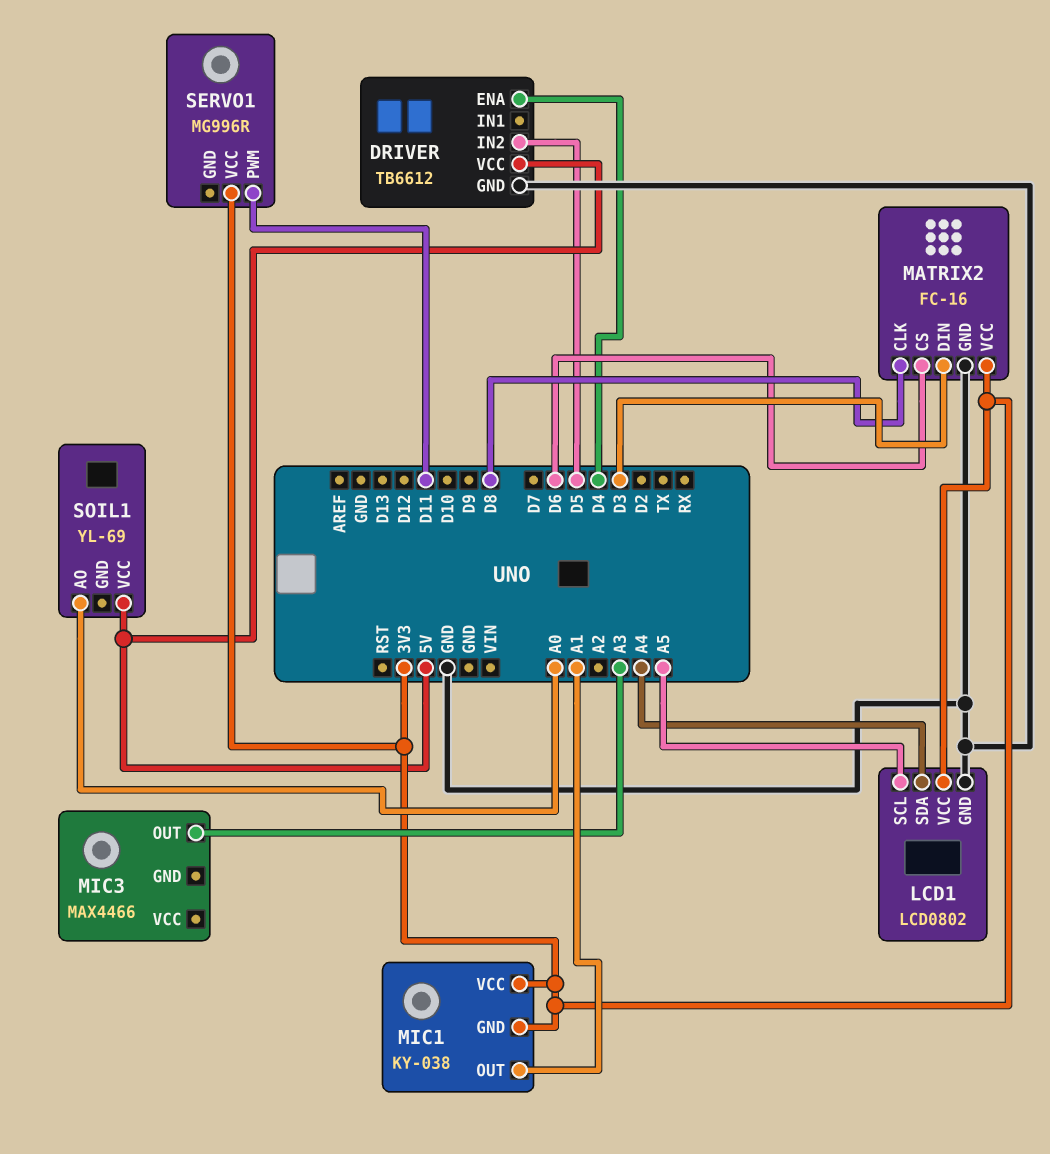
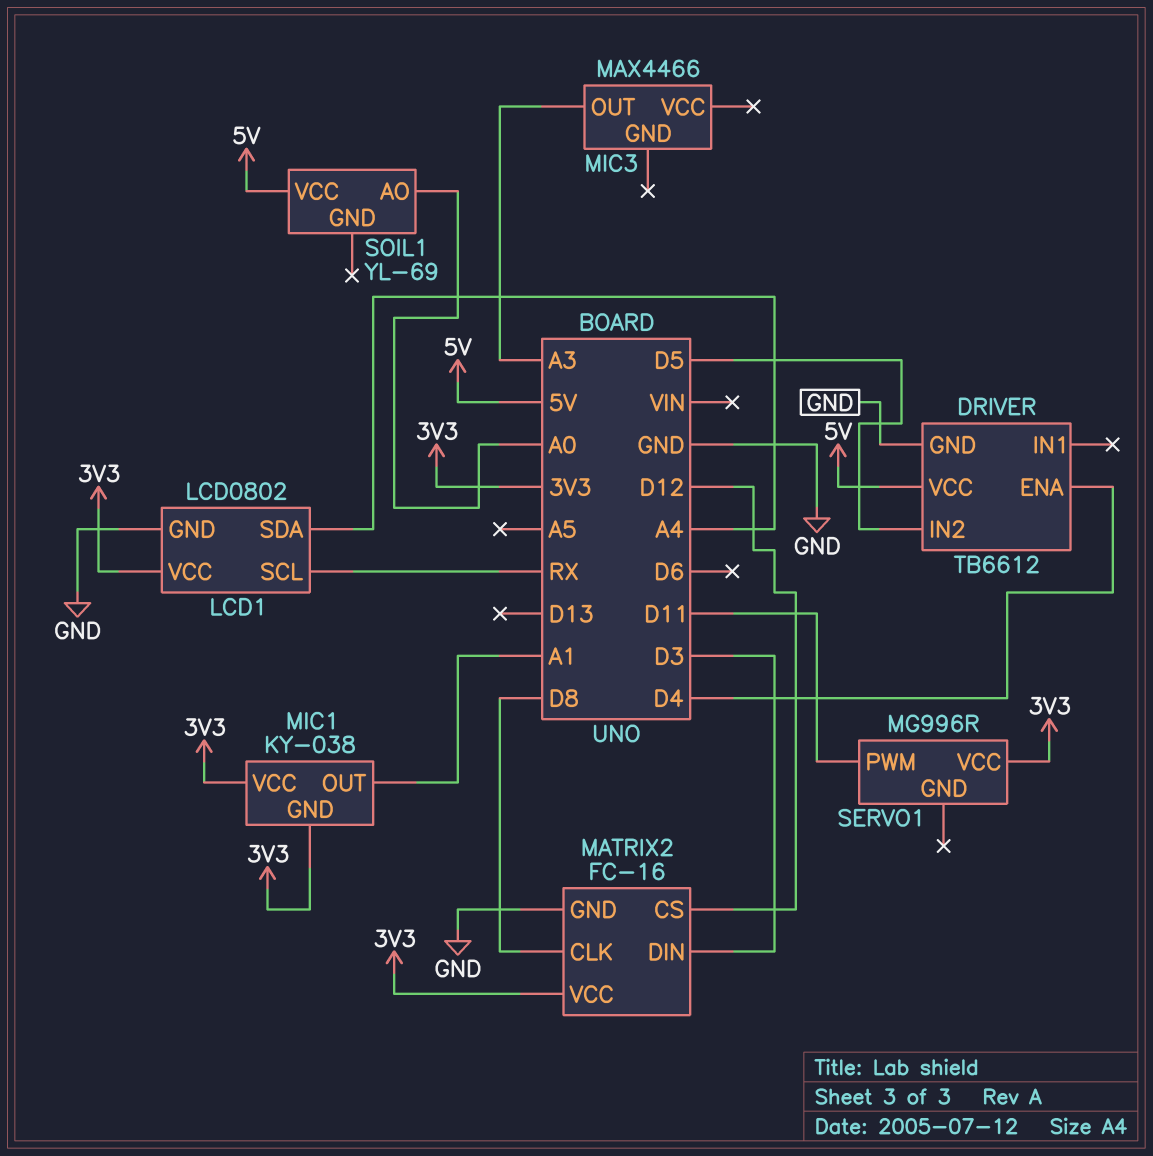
LCD1 pin SCL: A5 -> RX
MATRIX2 pin CS: D6 -> D12

